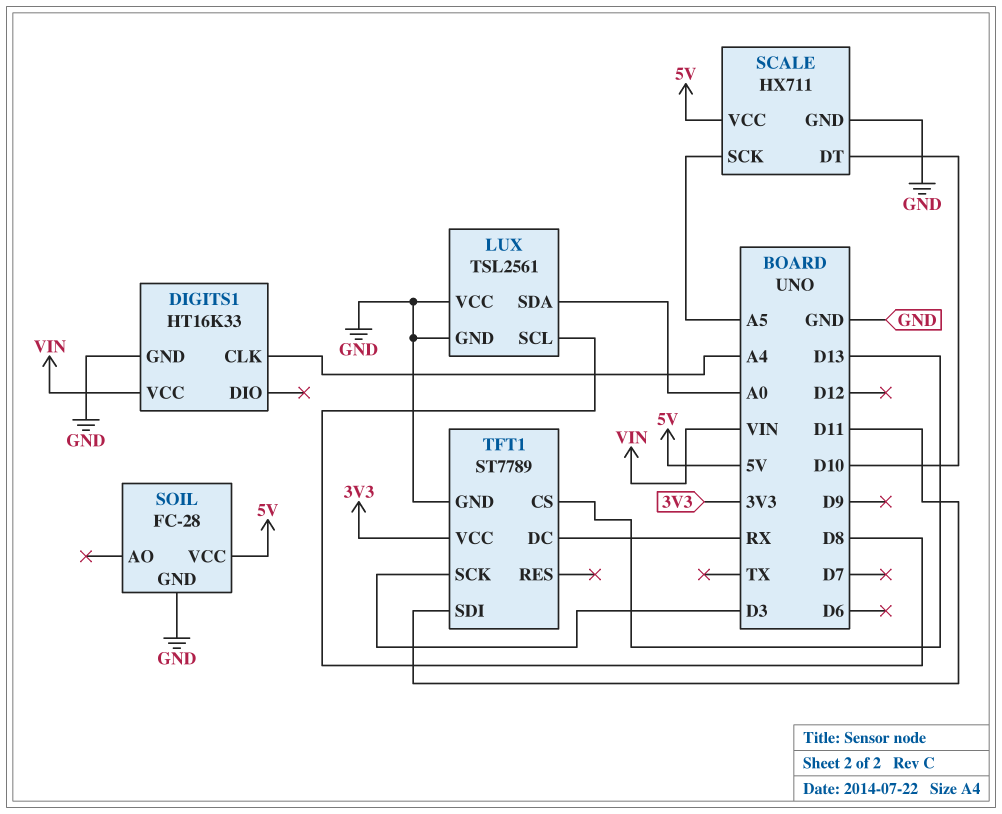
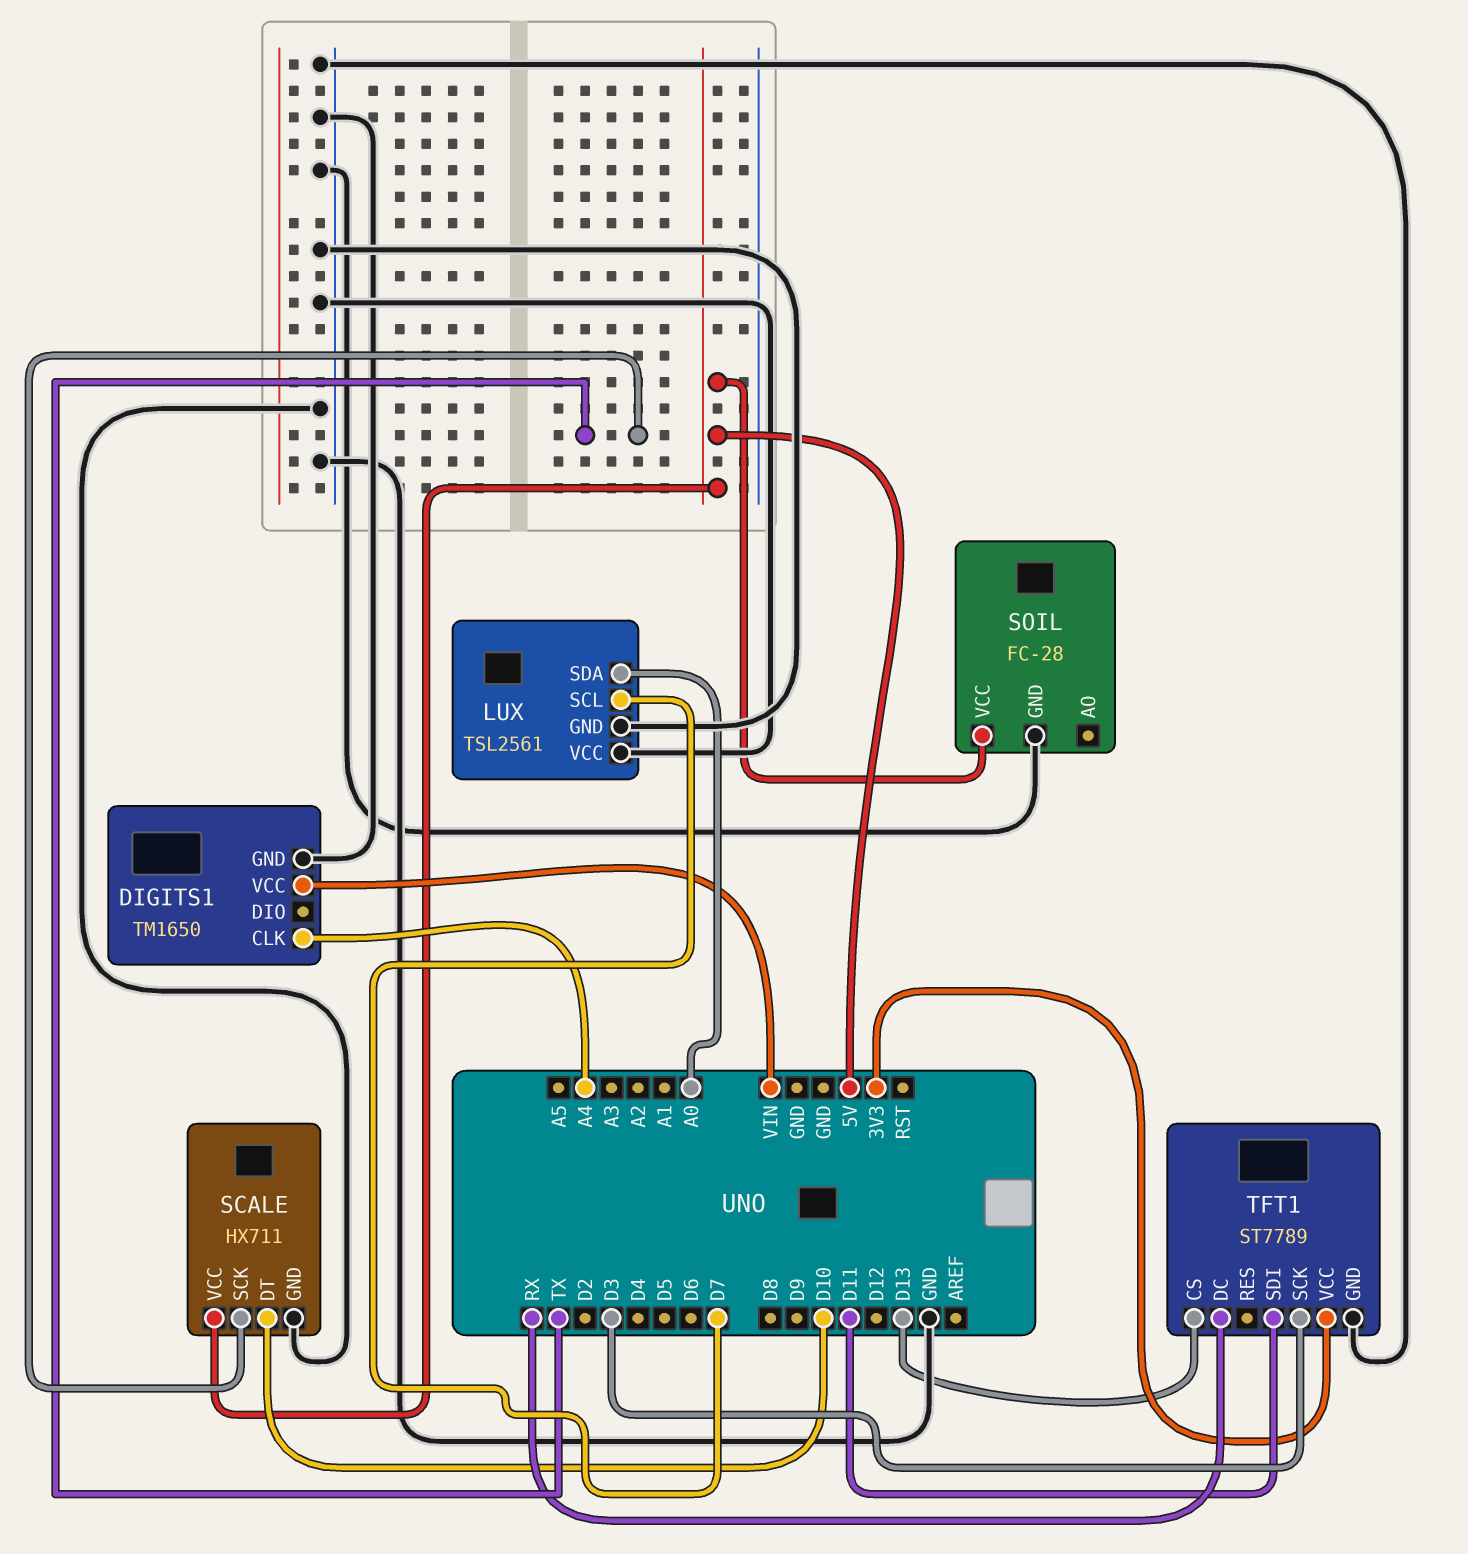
DIGITS1: HT16K33 -> TM1650
LUX pin SCL: D8 -> D7
SCALE pin SCK: A5 -> TX

